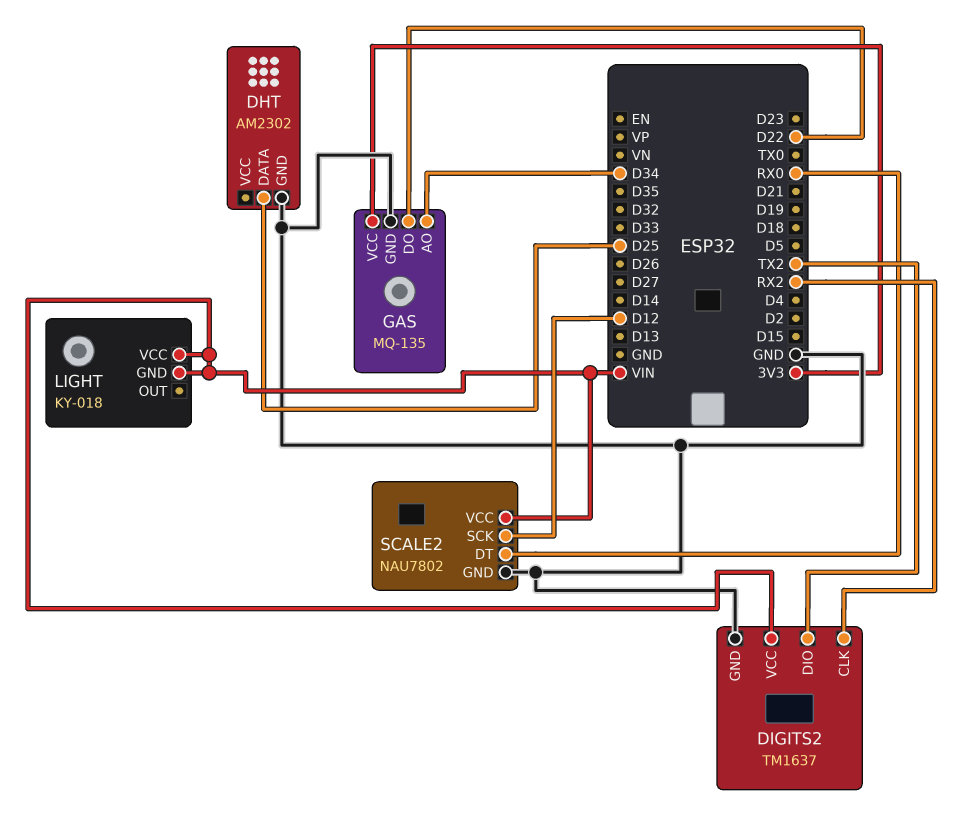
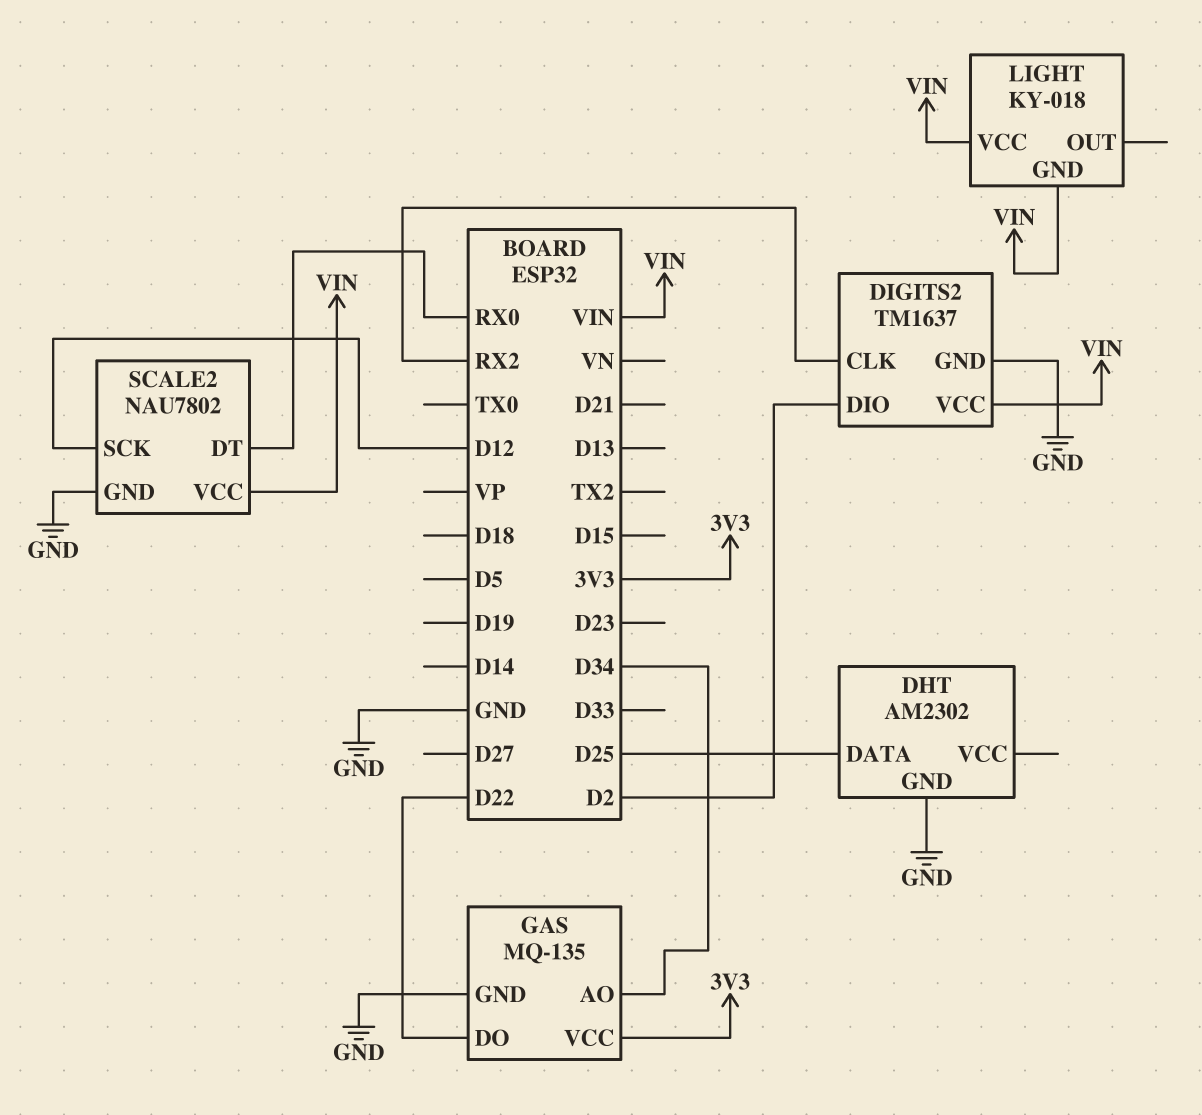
DIGITS2 pin DIO: TX2 -> D2

